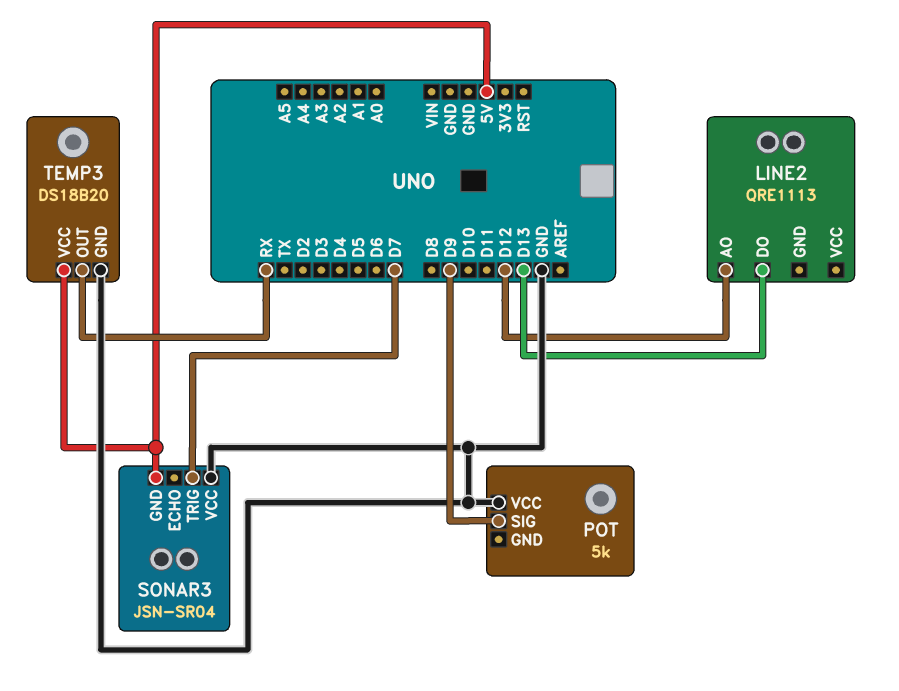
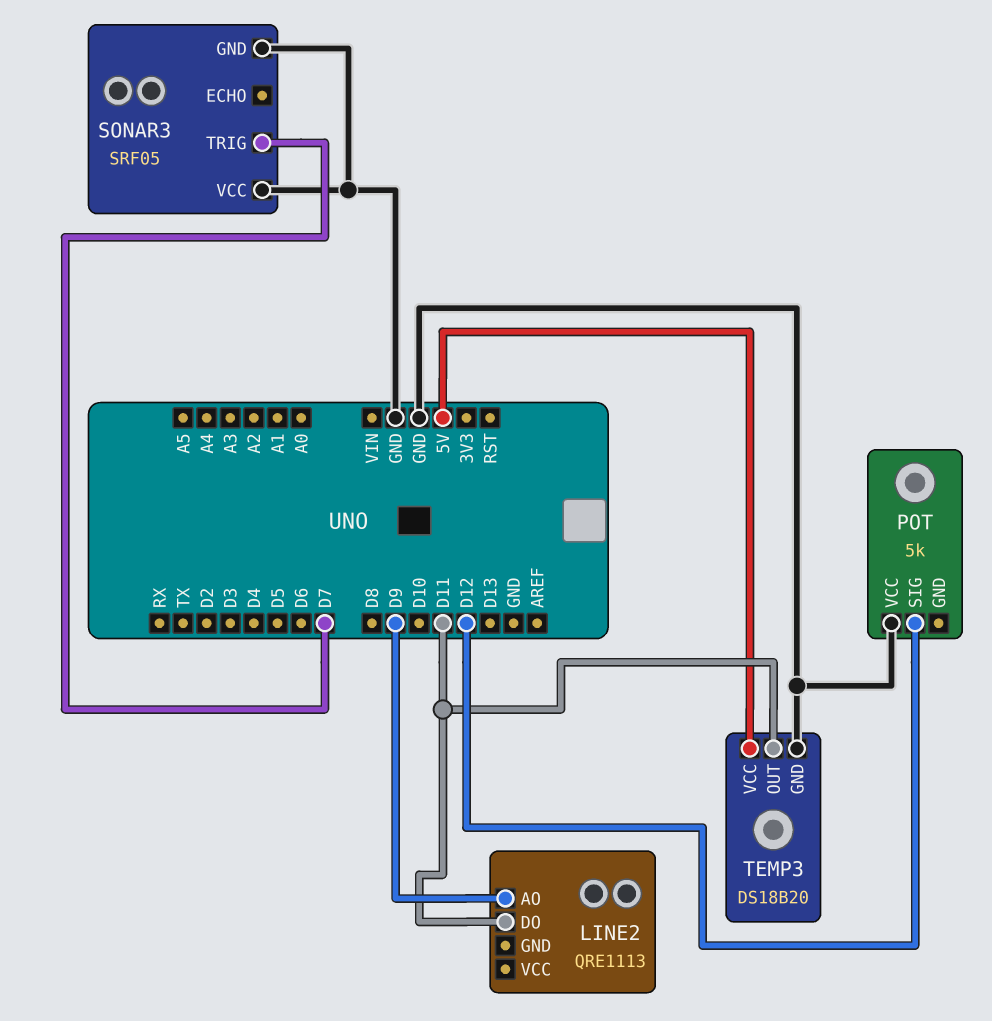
LINE2 pin AO: D12 -> D9
LINE2 pin DO: D13 -> D11
POT pin SIG: D9 -> D12
SONAR3: JSN-SR04 -> SRF05
SONAR3 pin GND: 5V -> GND
TEMP3 pin OUT: RX -> D11

